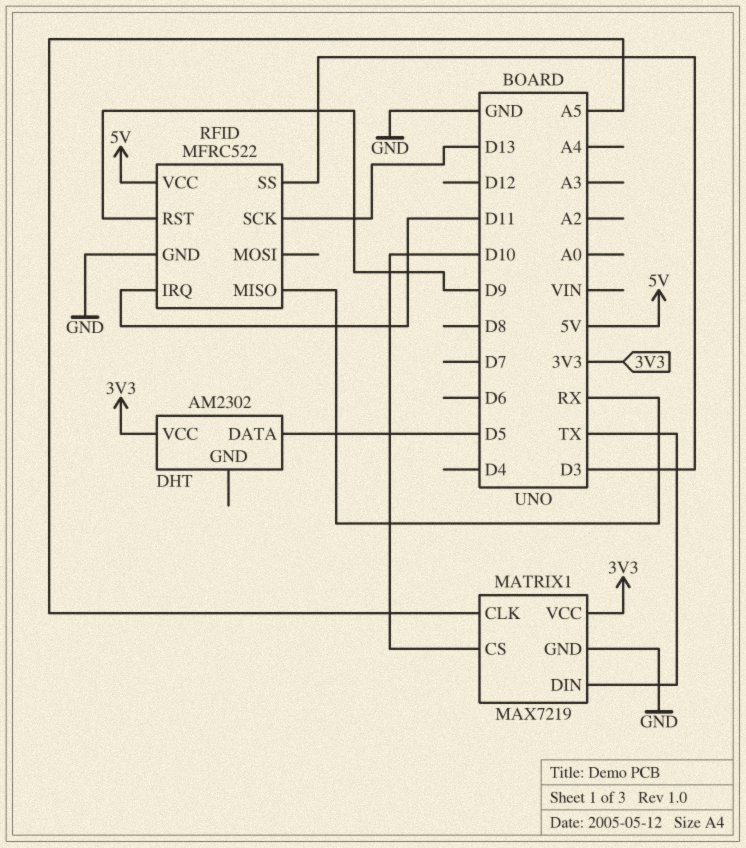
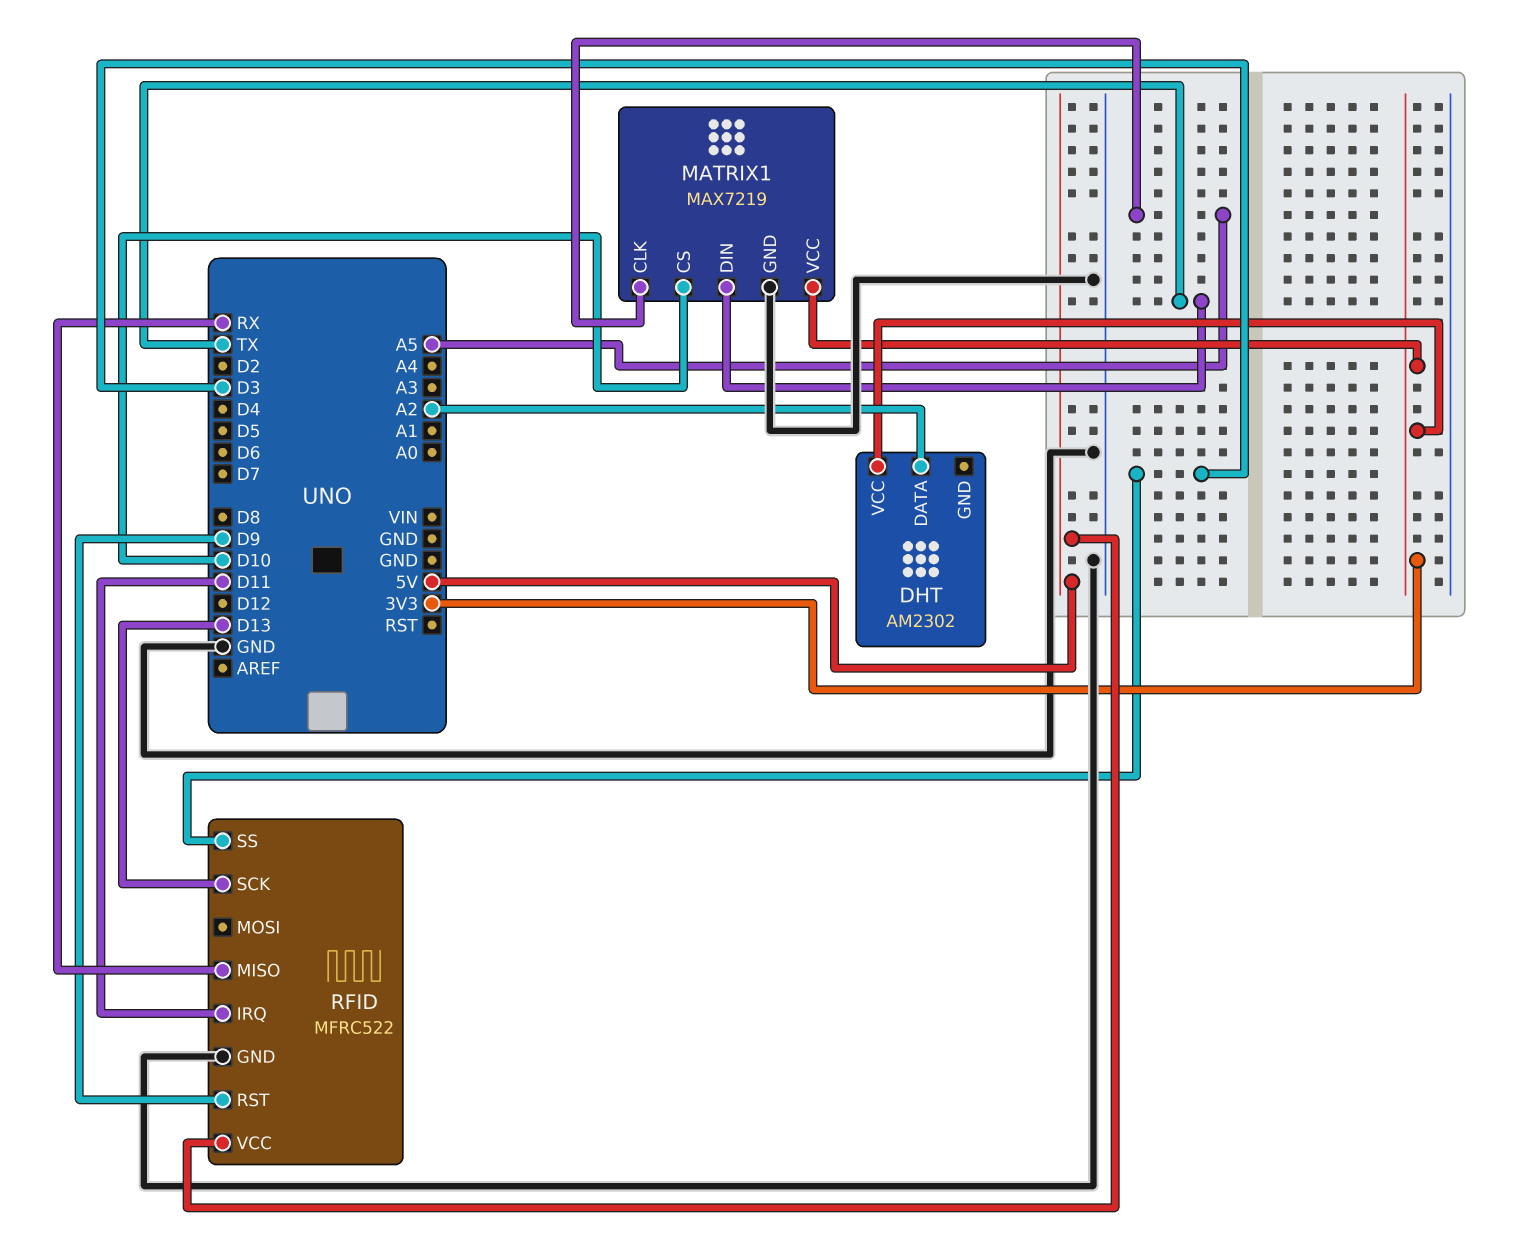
DHT pin DATA: D5 -> A2

